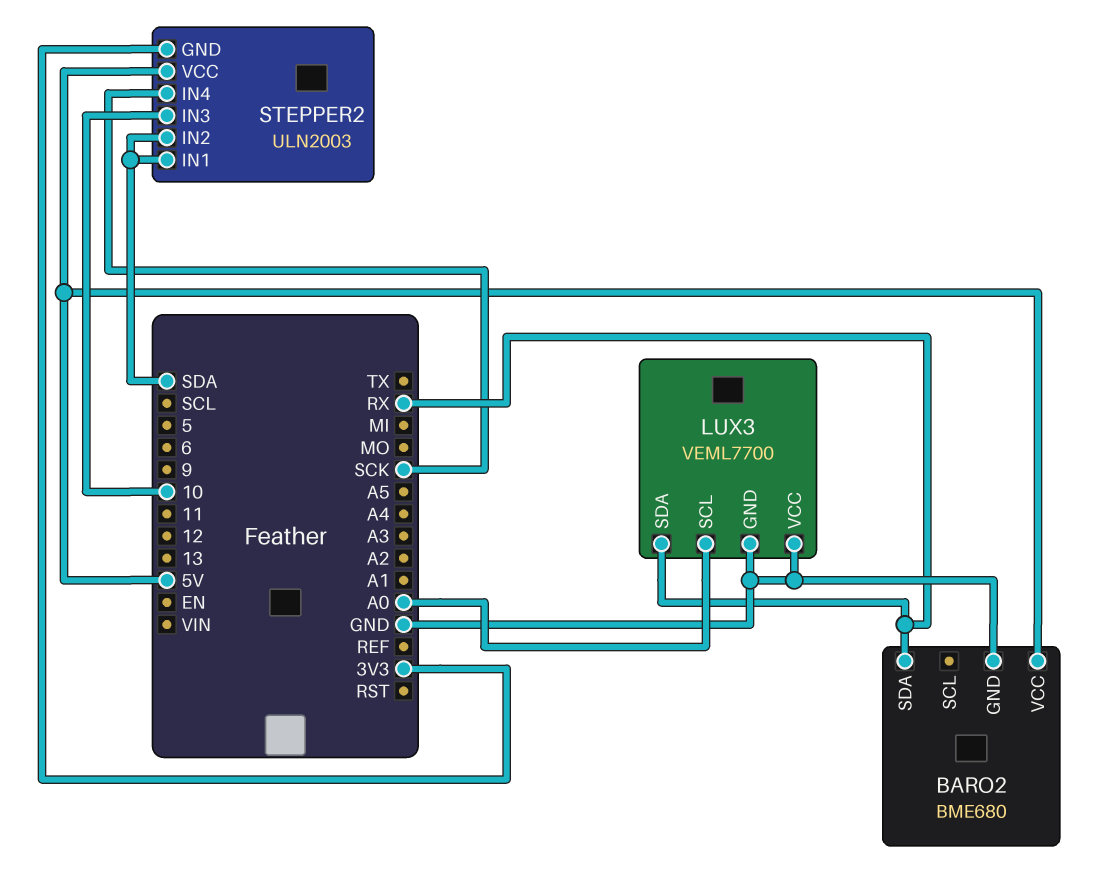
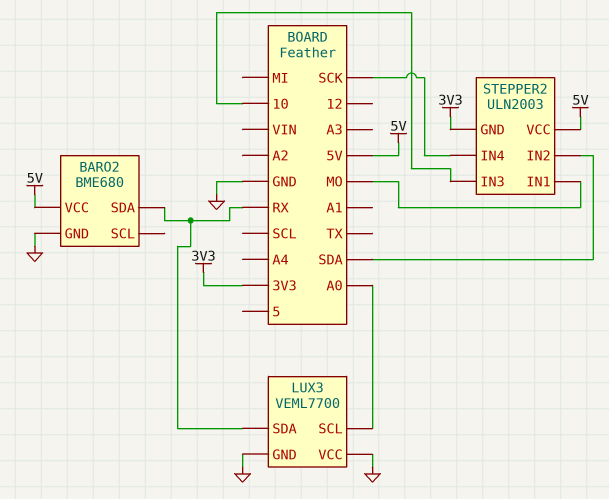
STEPPER2 pin IN1: SDA -> MO

